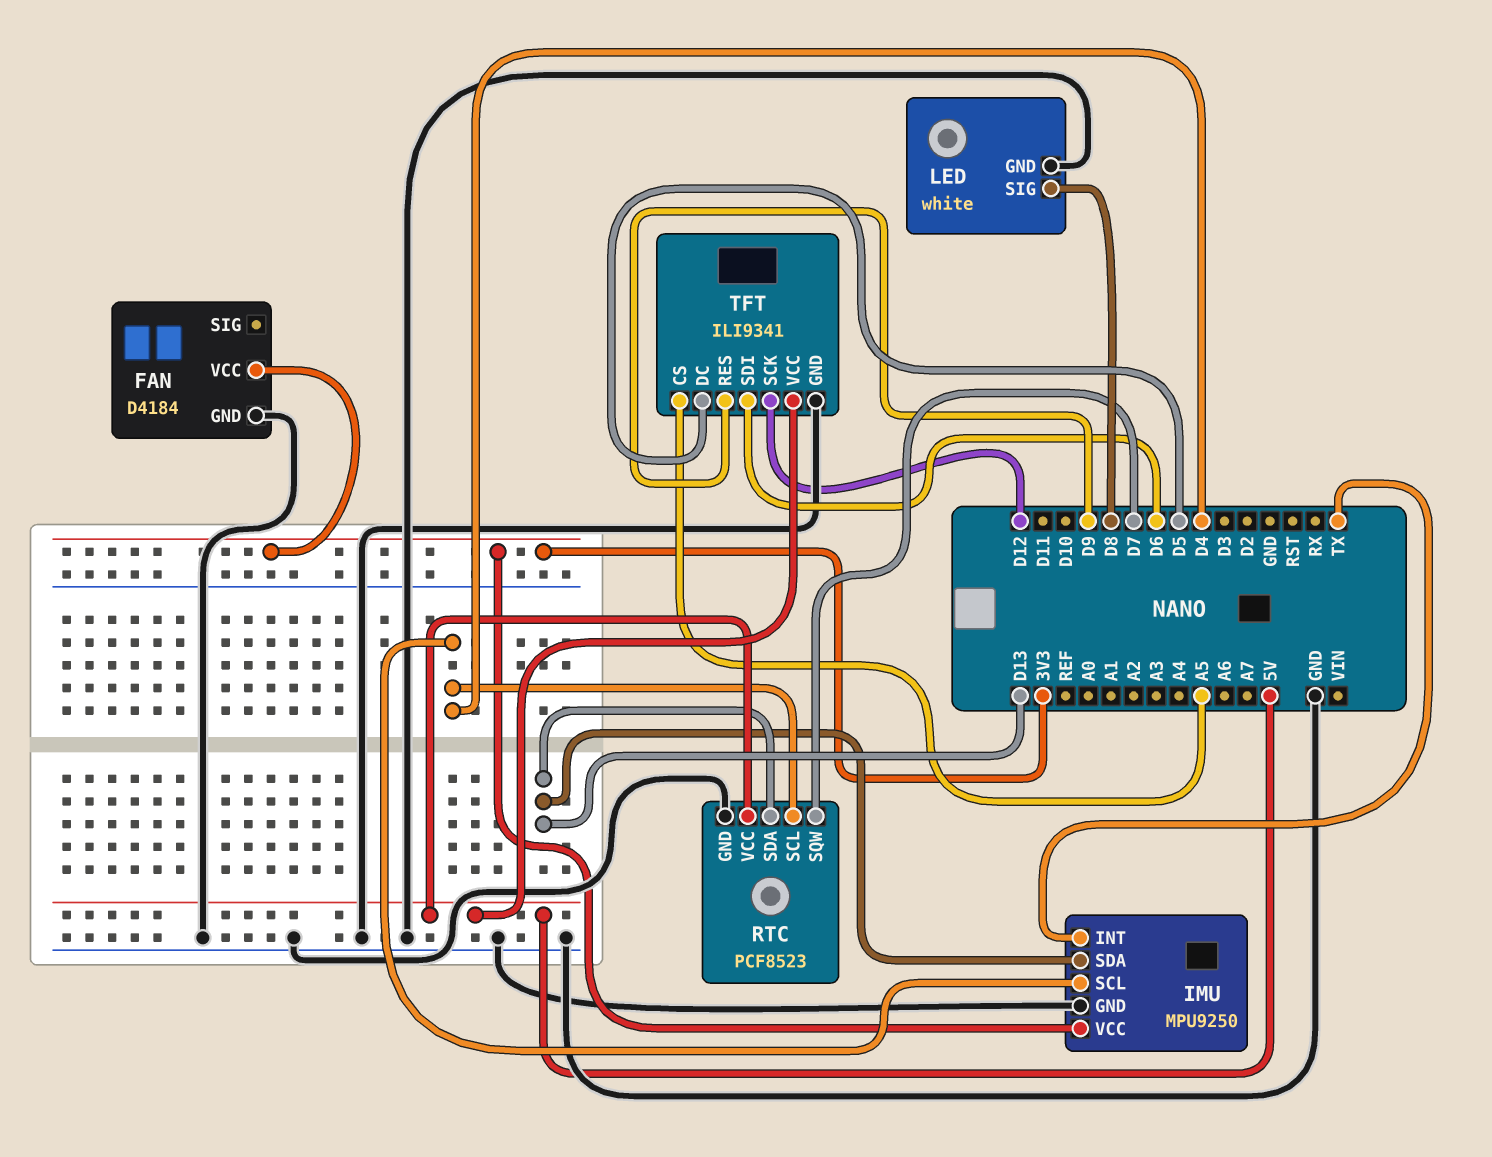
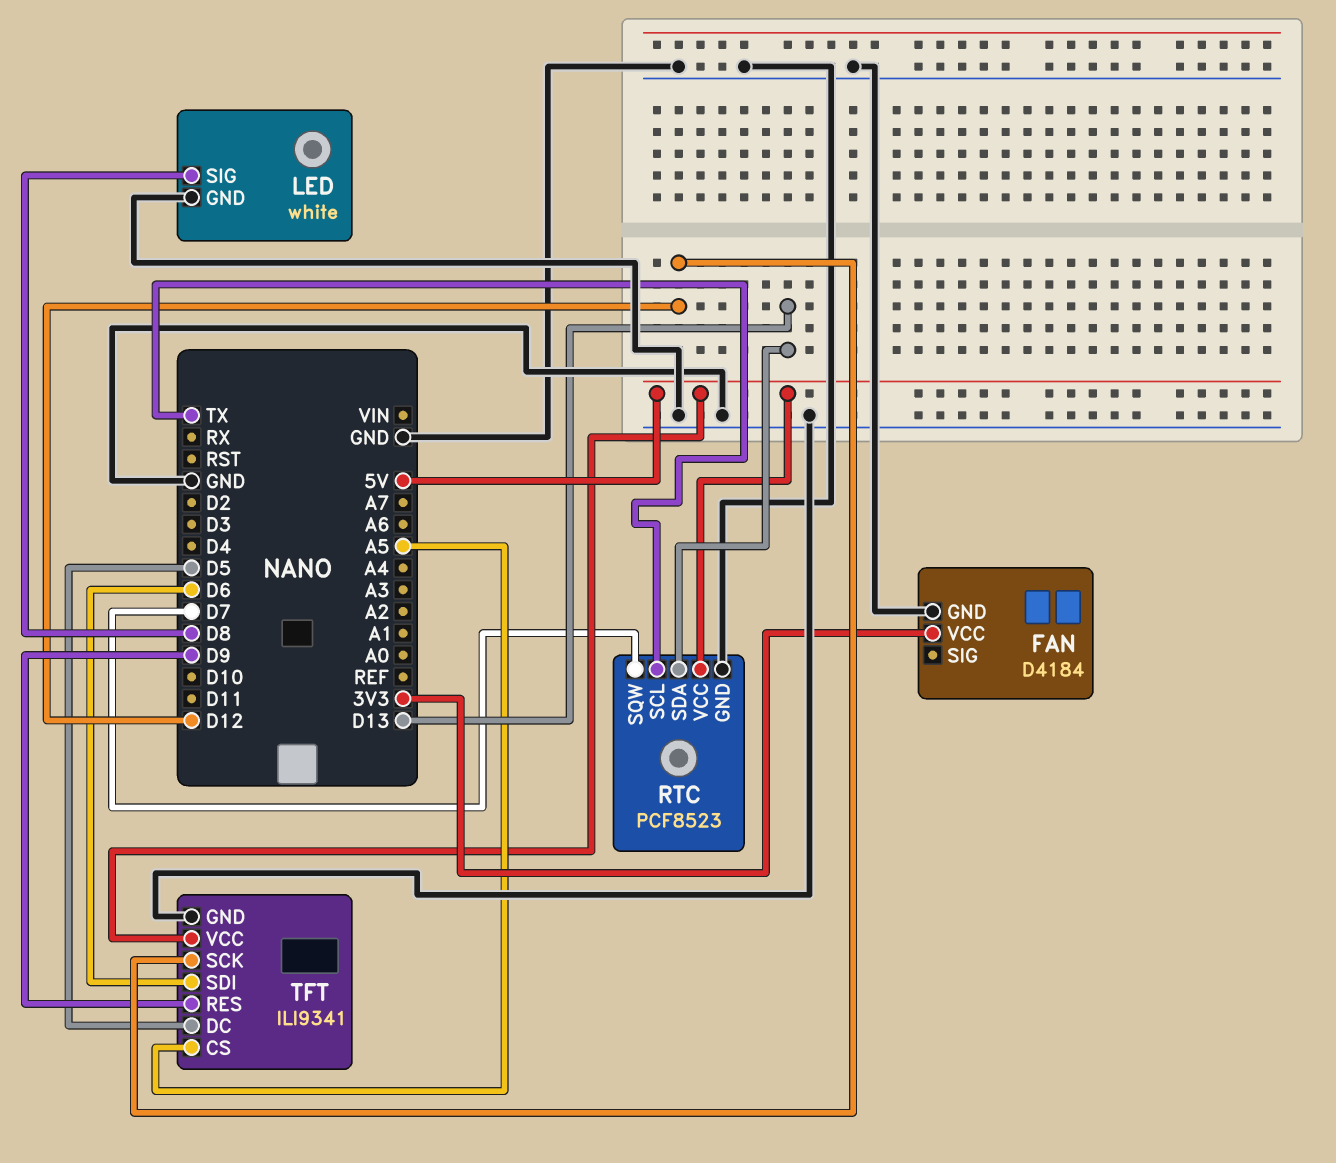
IMU: MPU9250 -> none
IMU pin GND: GND -> none
IMU pin INT: TX -> none
IMU pin SCL: D4 -> none
IMU pin SDA: D13 -> none
IMU pin VCC: 3V3 -> none
RTC pin SCL: D4 -> TX

